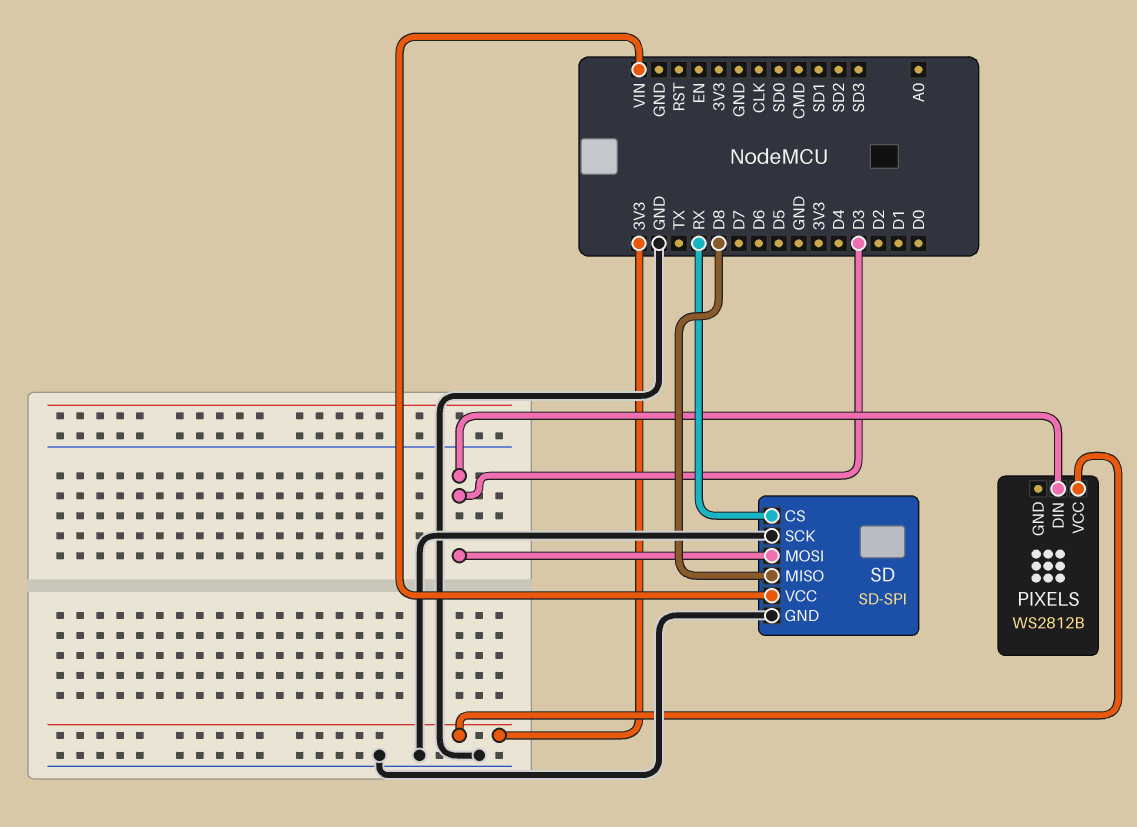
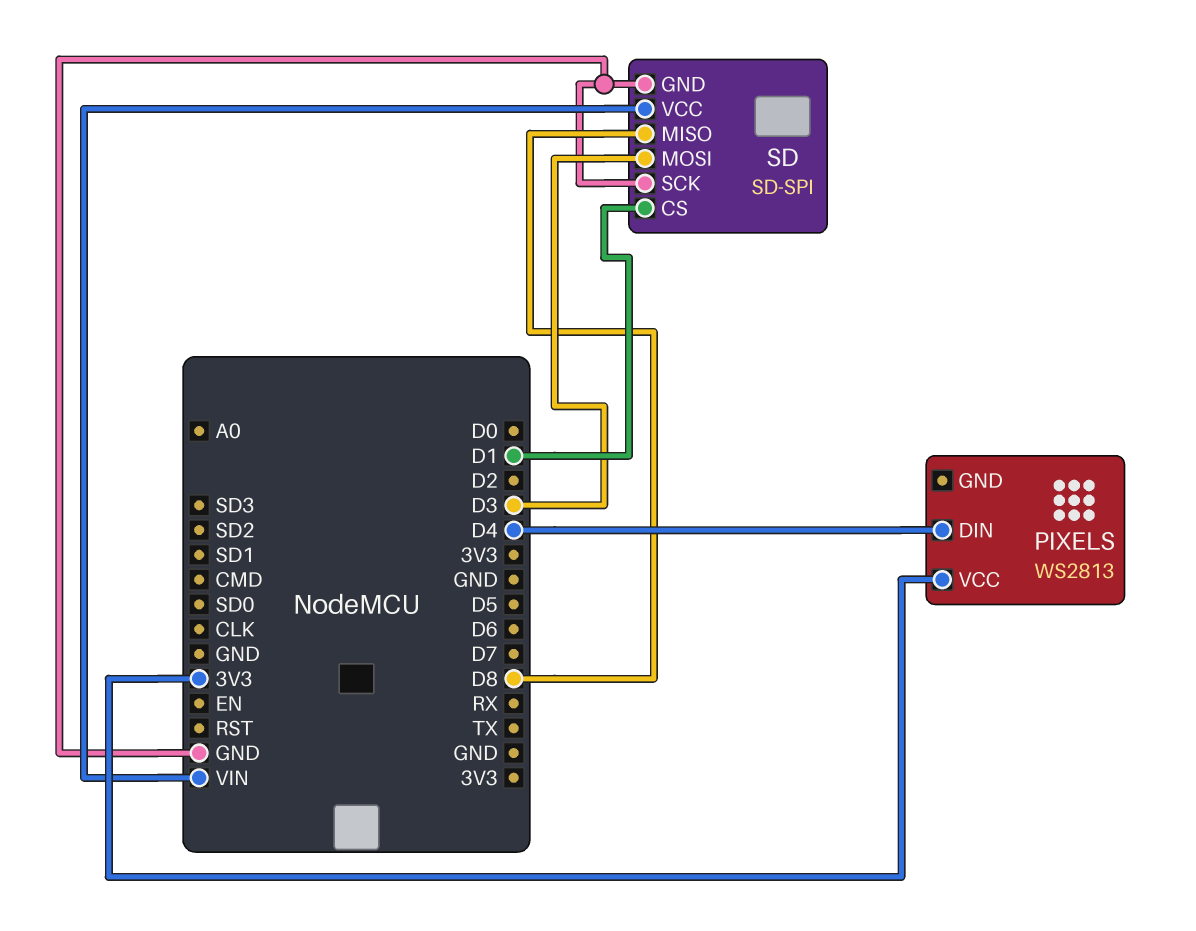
PIXELS: WS2812B -> WS2813
PIXELS pin DIN: D3 -> D4
SD pin CS: RX -> D1

